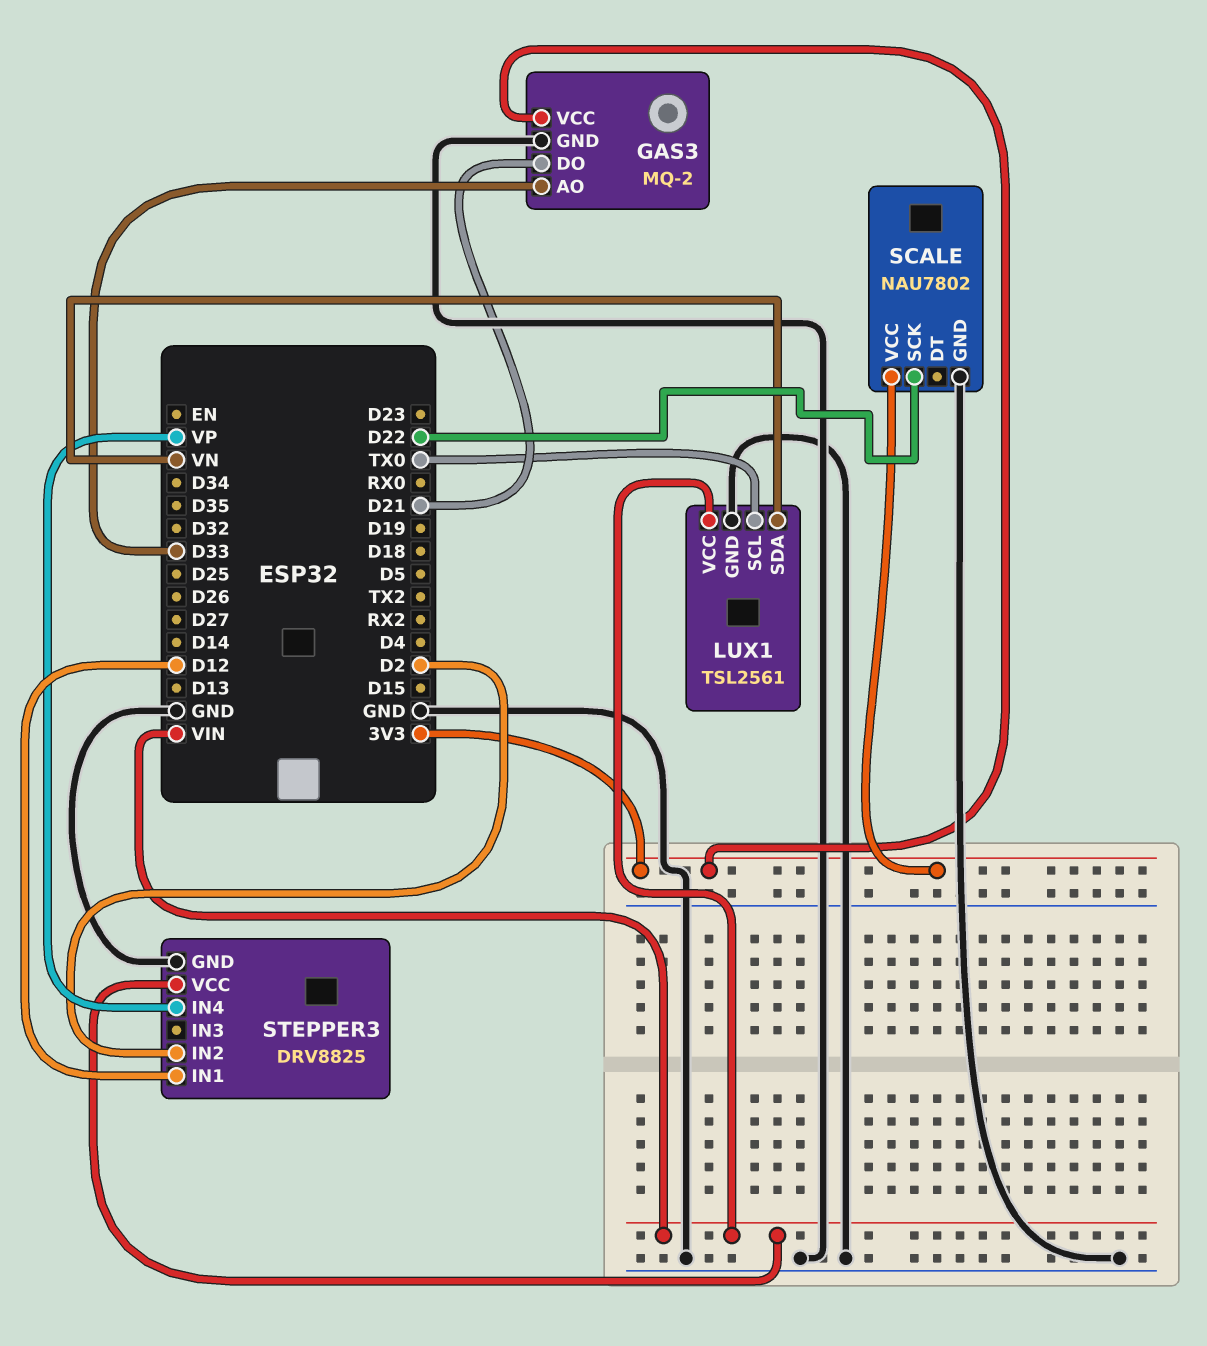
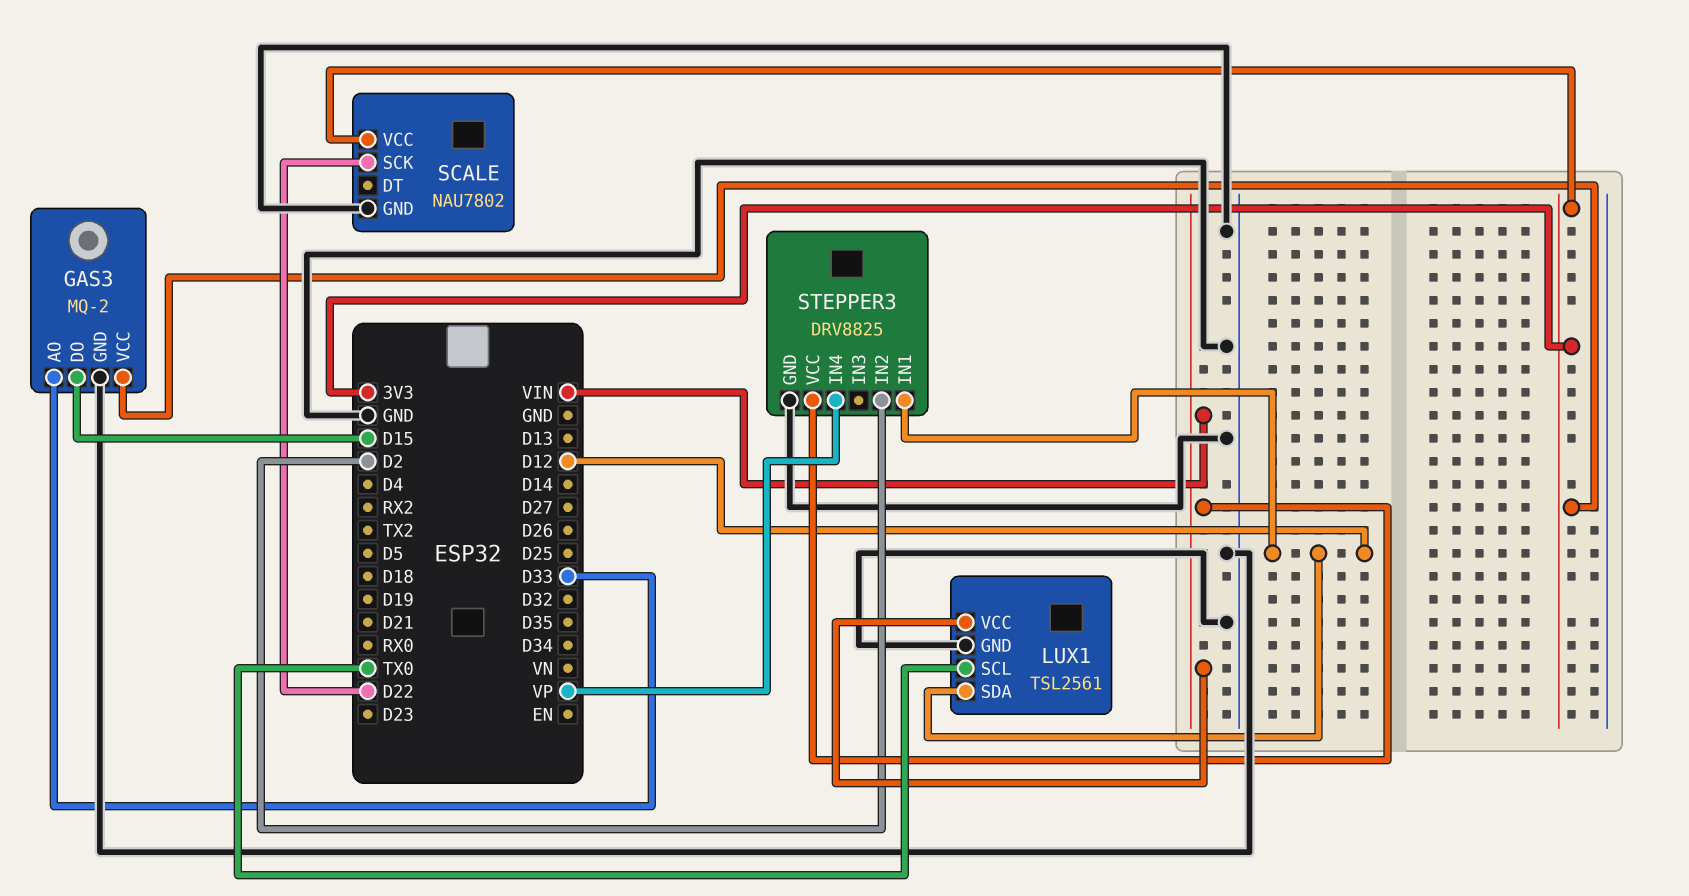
GAS3 pin DO: D21 -> D15
LUX1 pin SDA: VN -> D12

